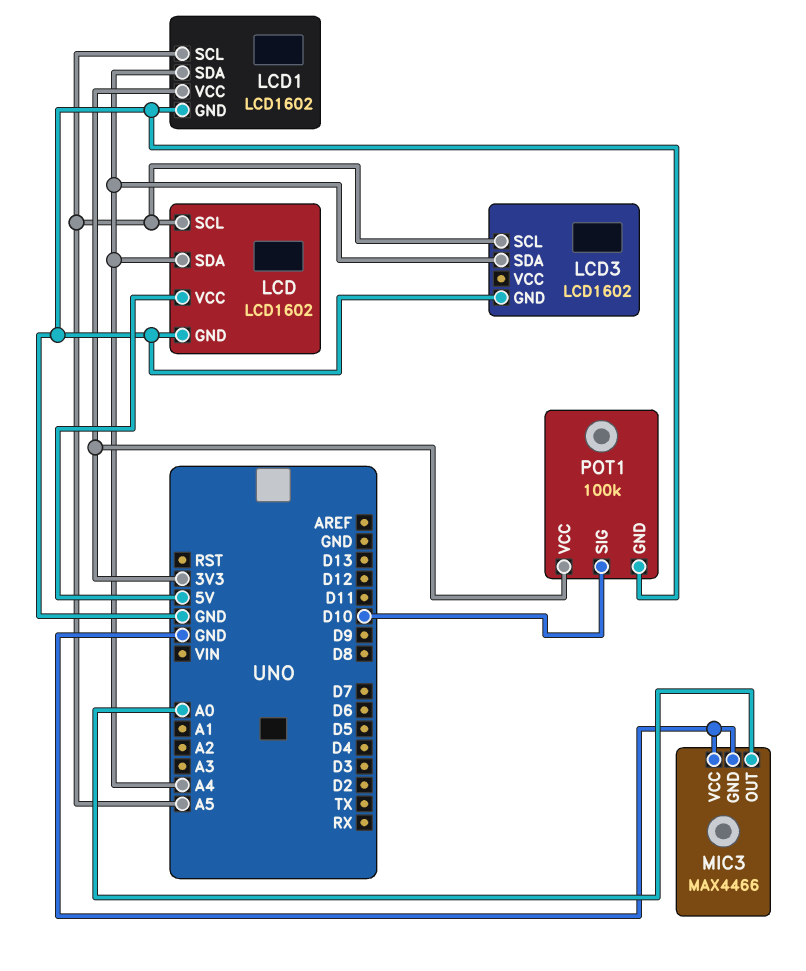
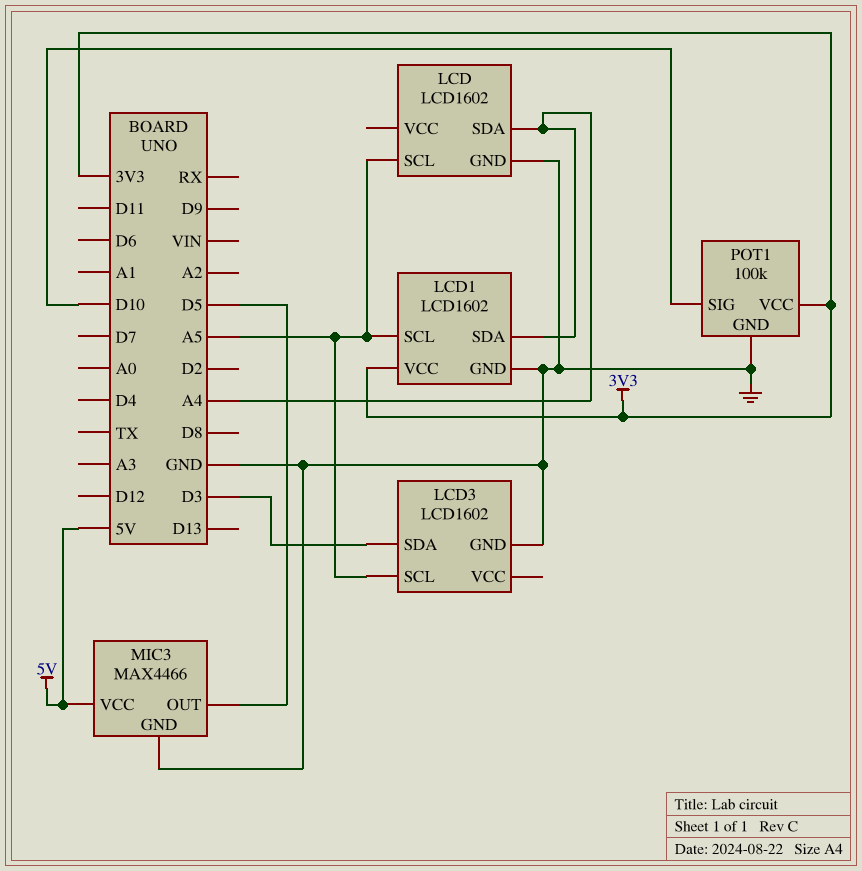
LCD pin VCC: 5V -> none
LCD3 pin SDA: A4 -> D3
MIC3 pin OUT: A0 -> D5
MIC3 pin VCC: GND -> 5V

